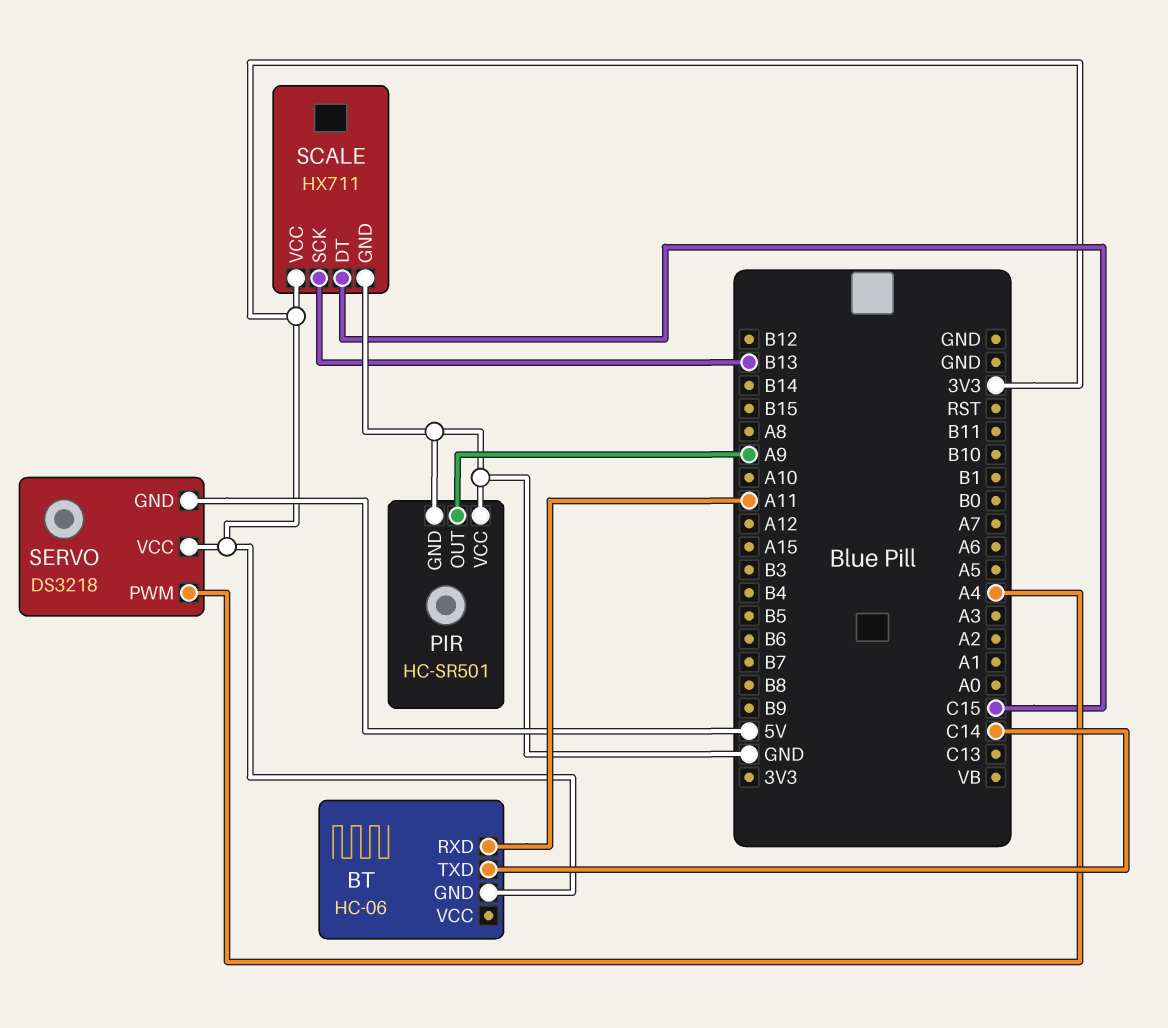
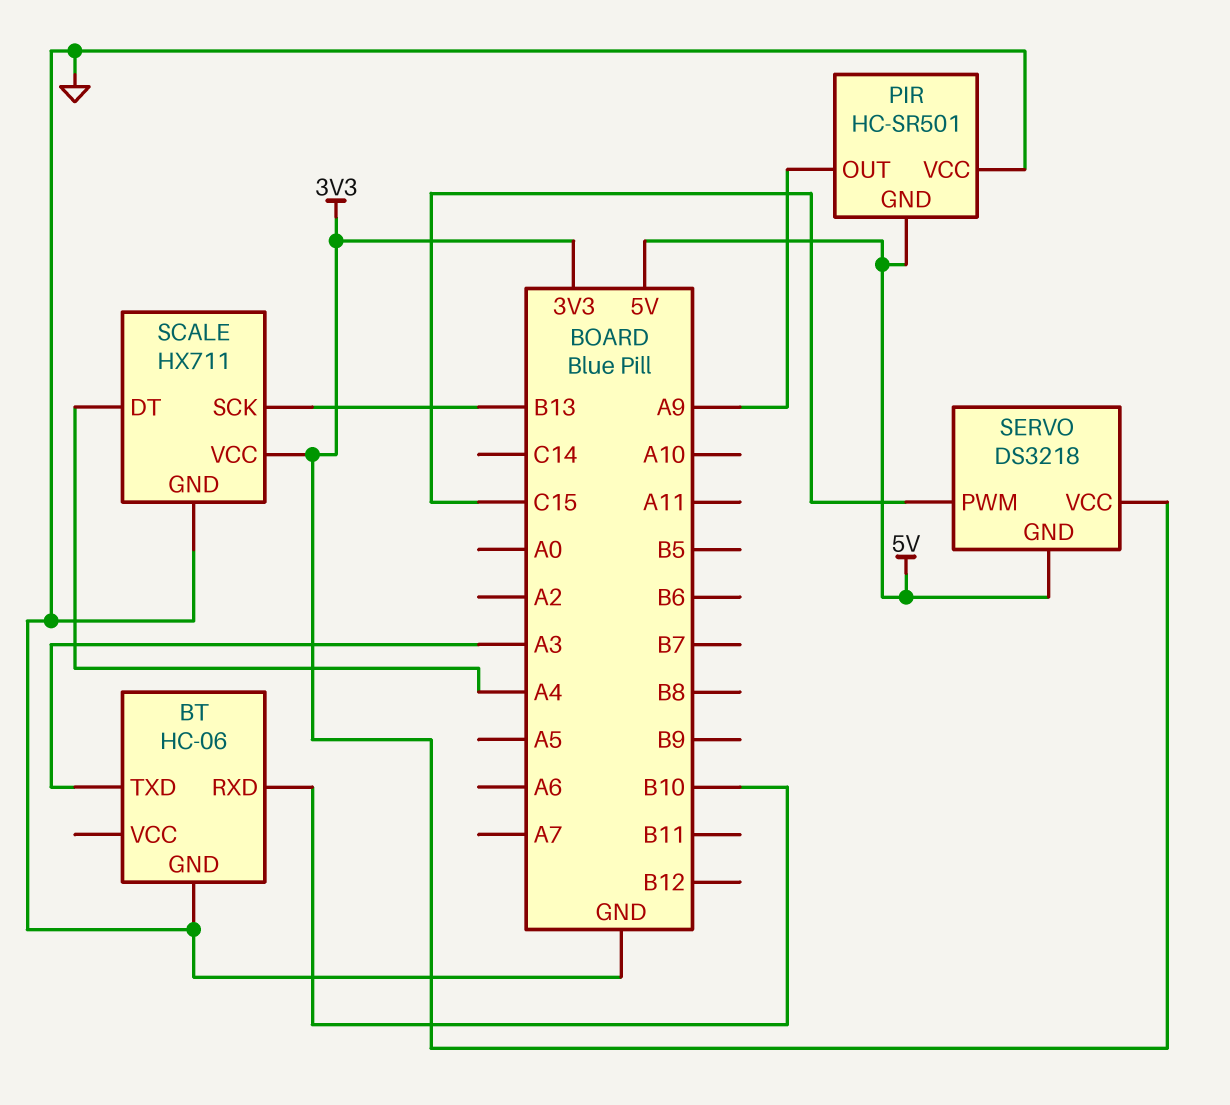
BT pin GND: 3V3 -> GND
BT pin RXD: A11 -> B10
BT pin TXD: C14 -> A3
PIR pin GND: GND -> 5V
SCALE pin DT: C15 -> A4
SERVO pin PWM: A4 -> C15

